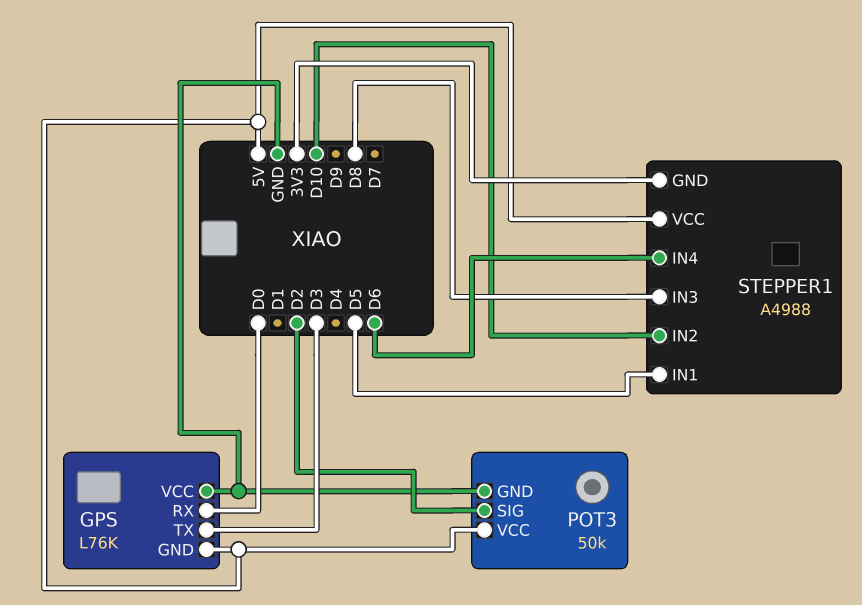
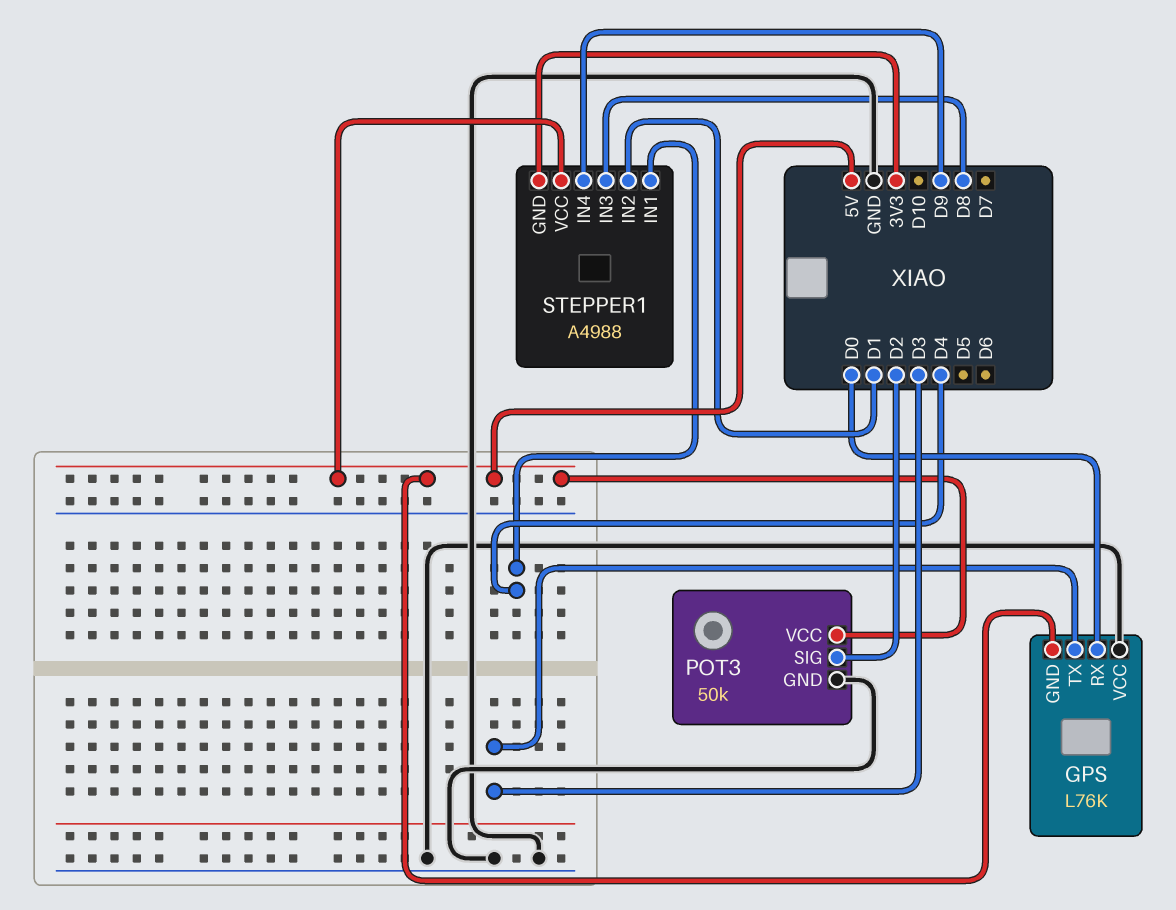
STEPPER1 pin IN1: D5 -> D4
STEPPER1 pin IN2: D10 -> D1
STEPPER1 pin IN4: D6 -> D9

